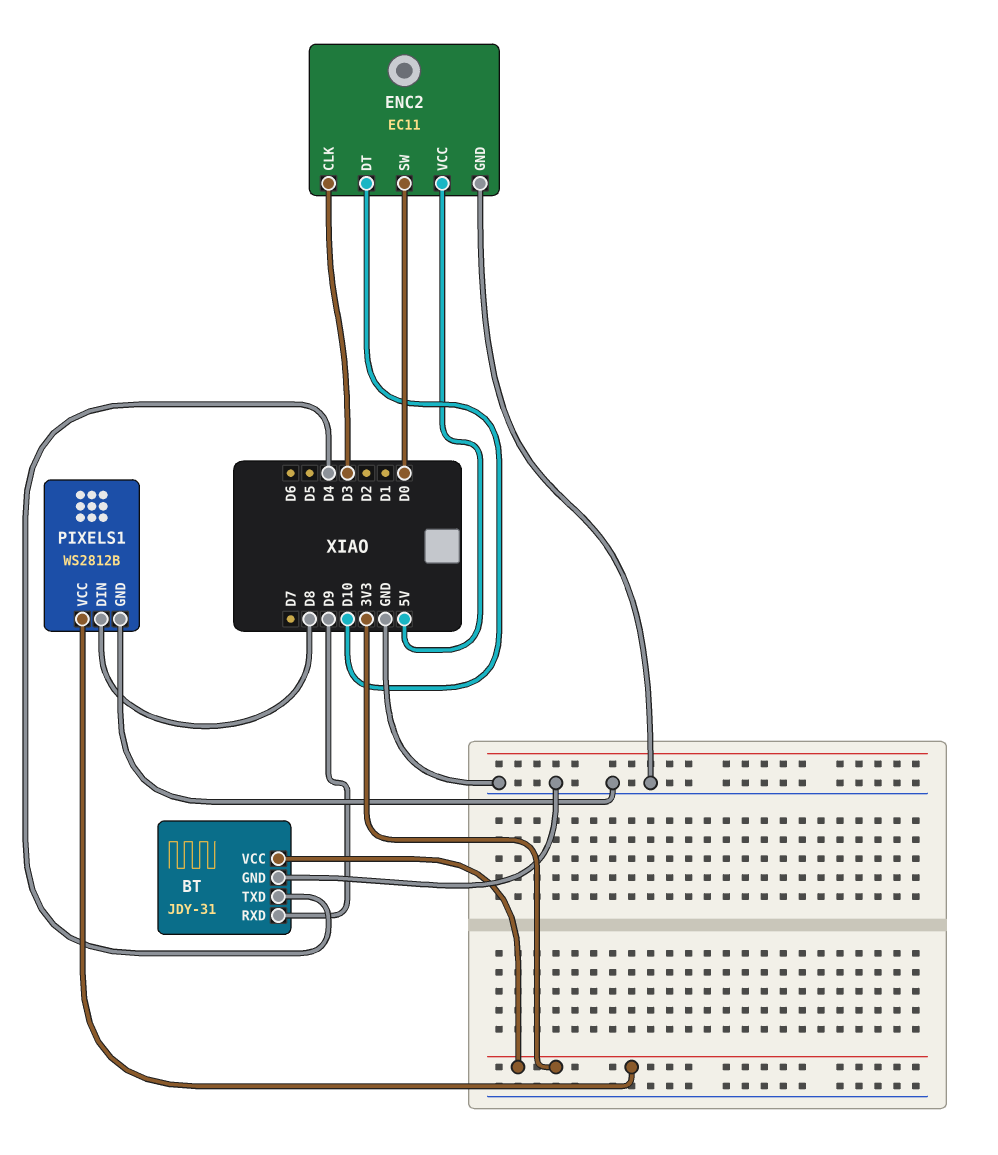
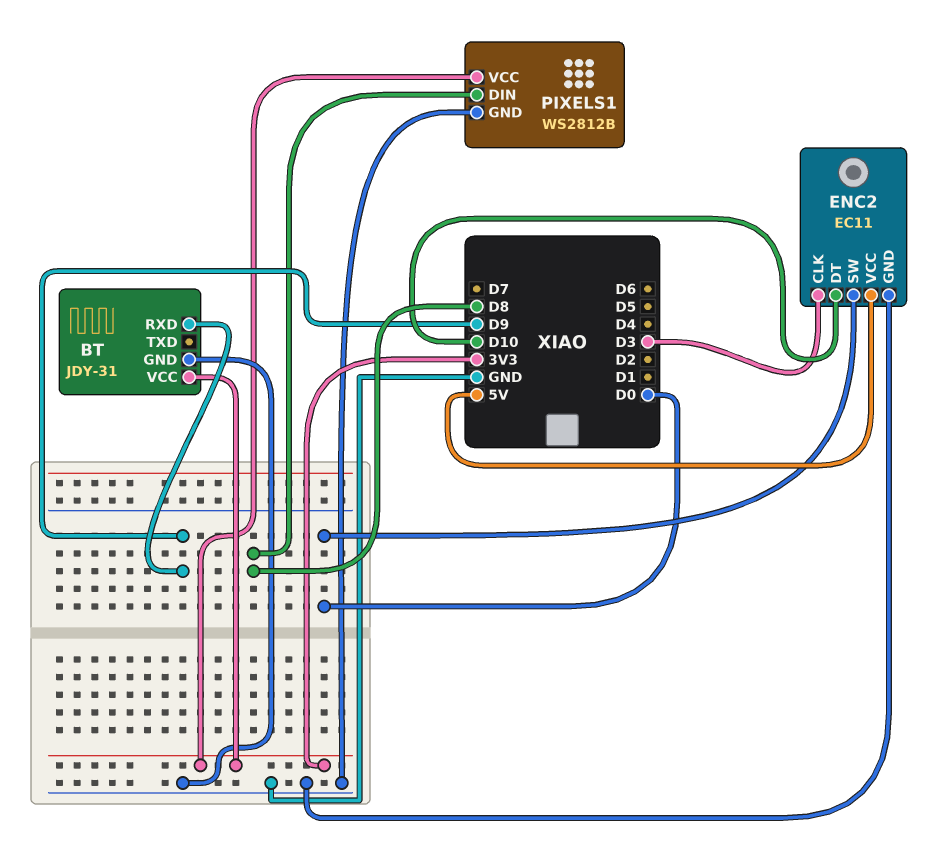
BT pin TXD: D4 -> none

